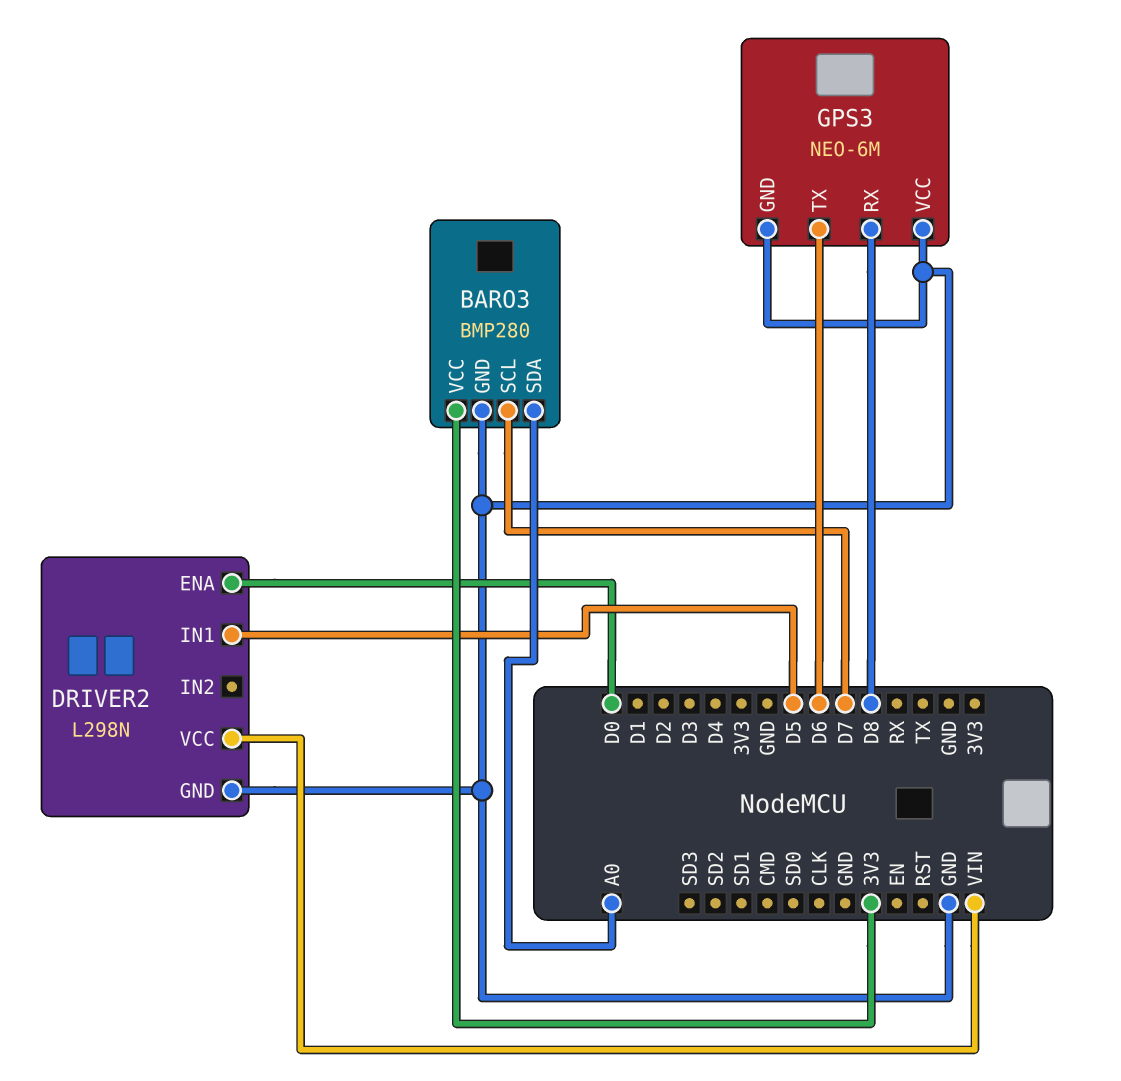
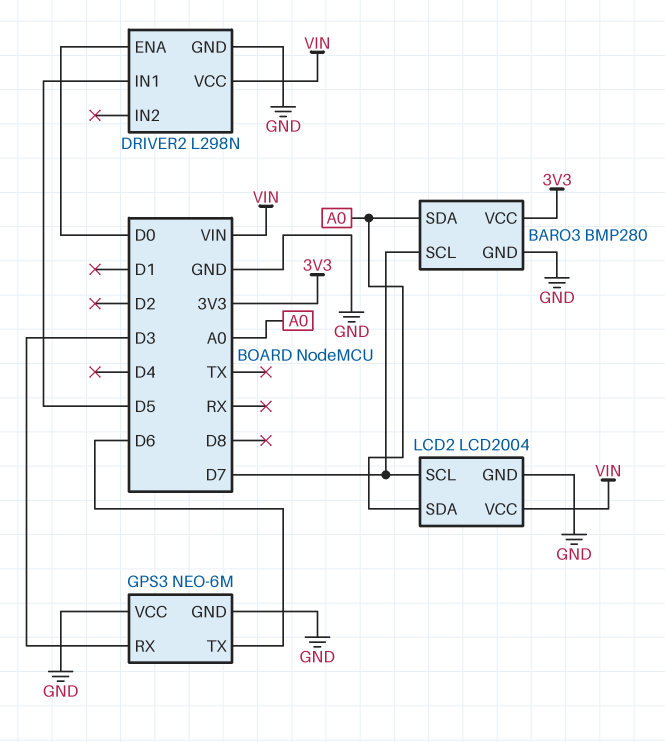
GPS3 pin RX: D8 -> D3
LCD2: none -> LCD2004
LCD2 pin GND: none -> GND
LCD2 pin SCL: none -> D7
LCD2 pin SDA: none -> A0
LCD2 pin VCC: none -> VIN

